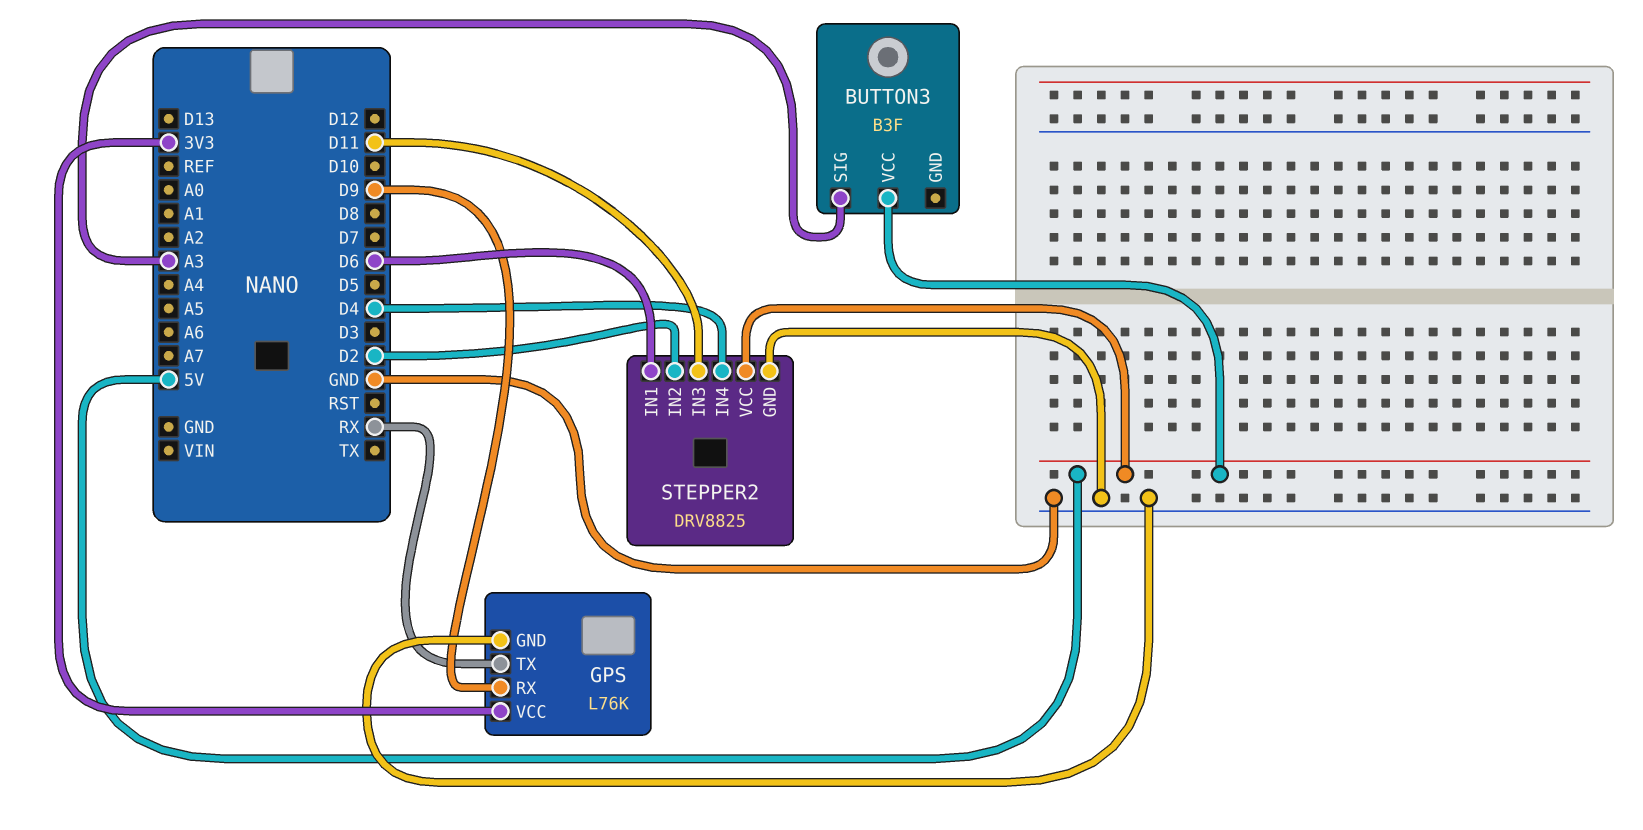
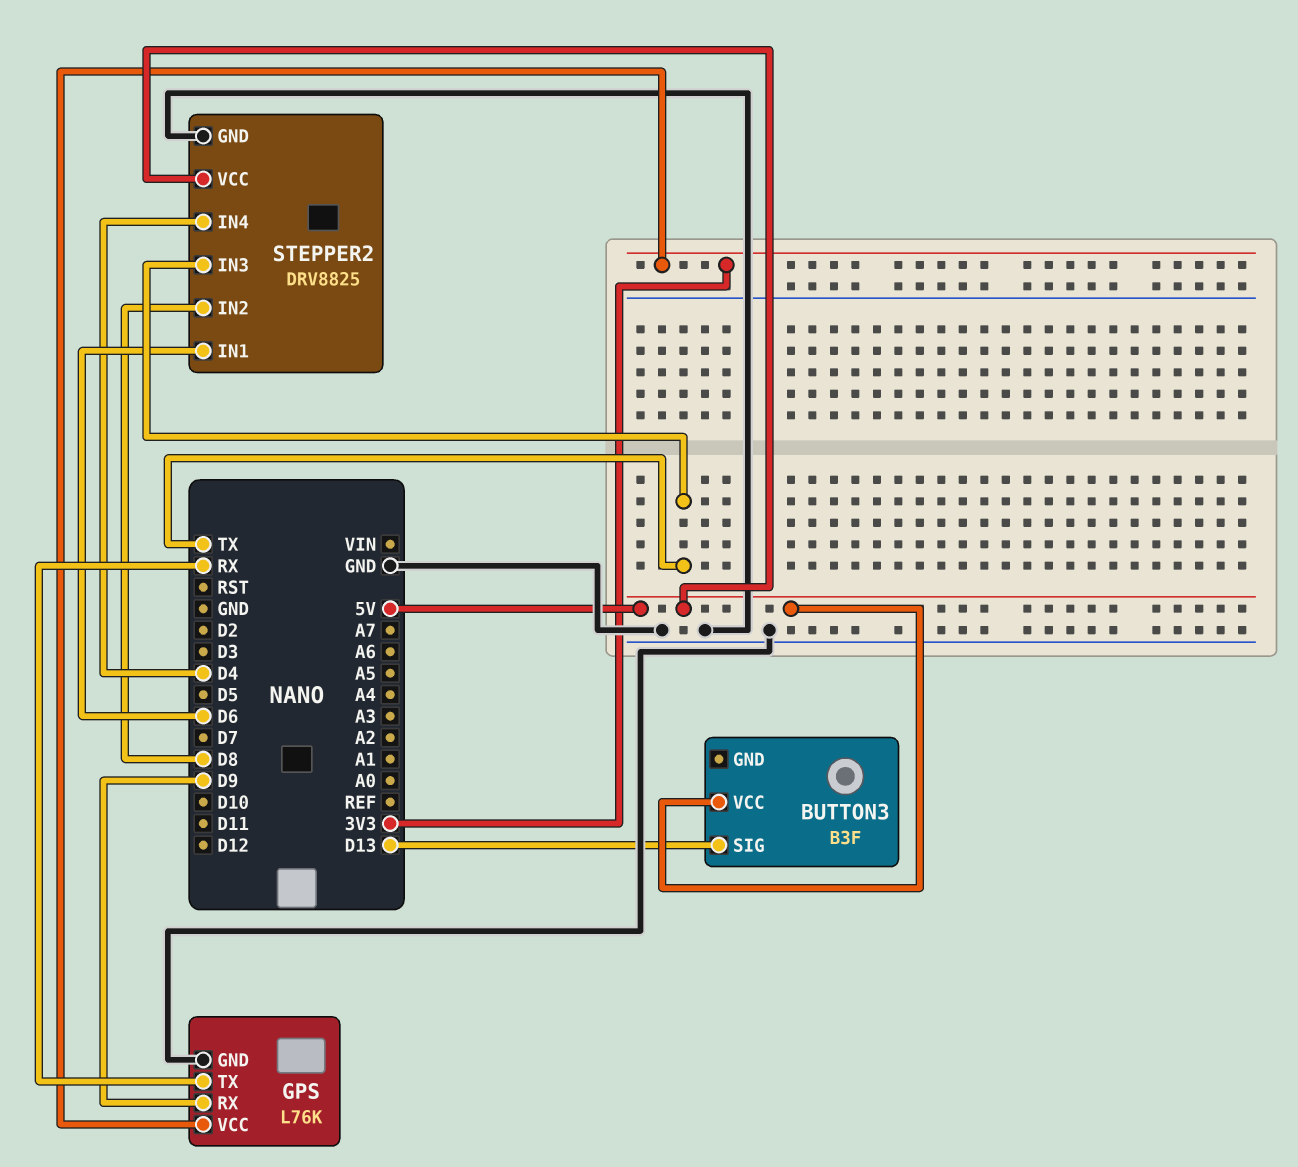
BUTTON3 pin SIG: A3 -> D13
STEPPER2 pin IN2: D2 -> D8
STEPPER2 pin IN3: D11 -> TX

